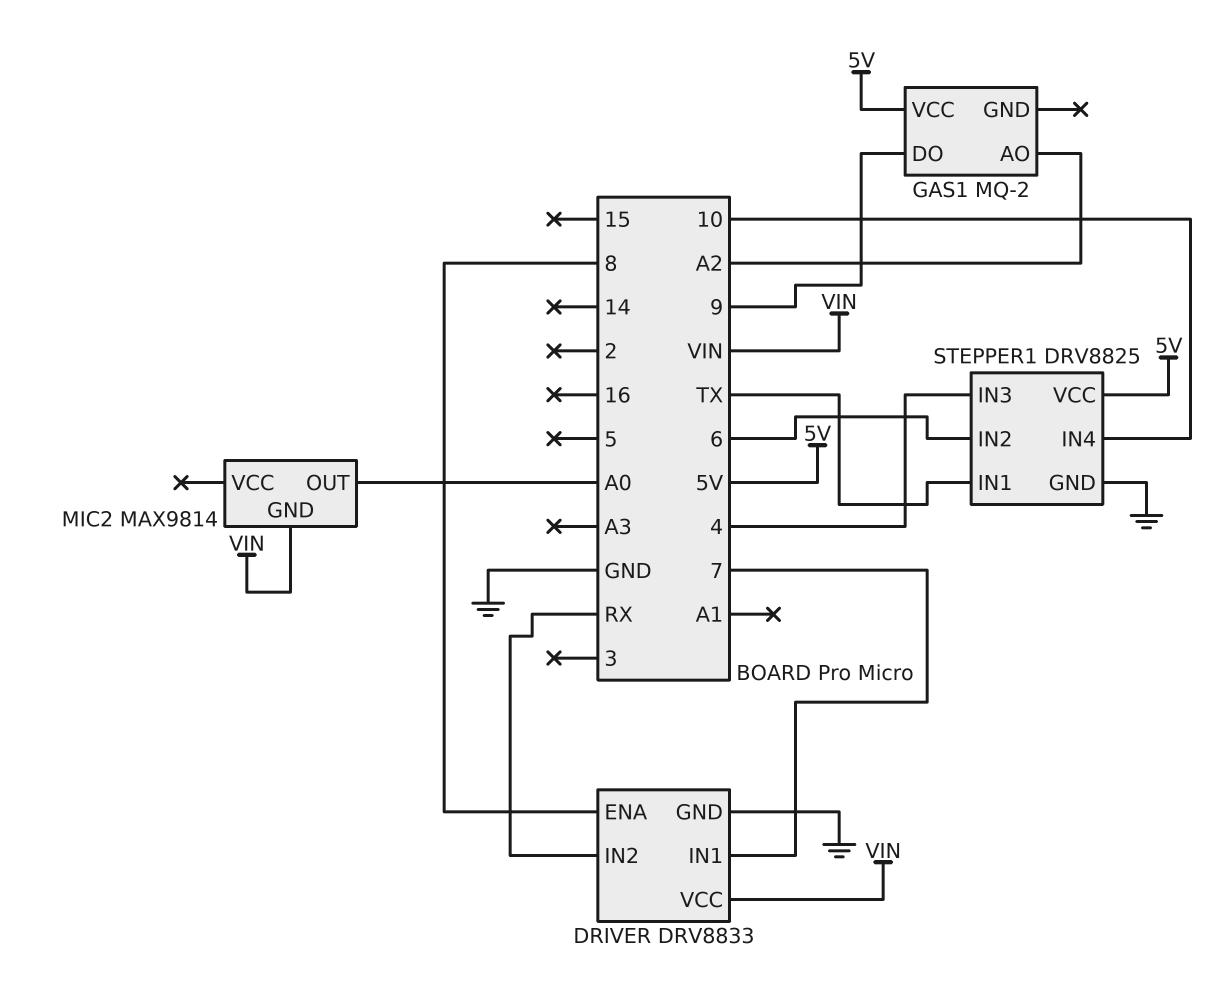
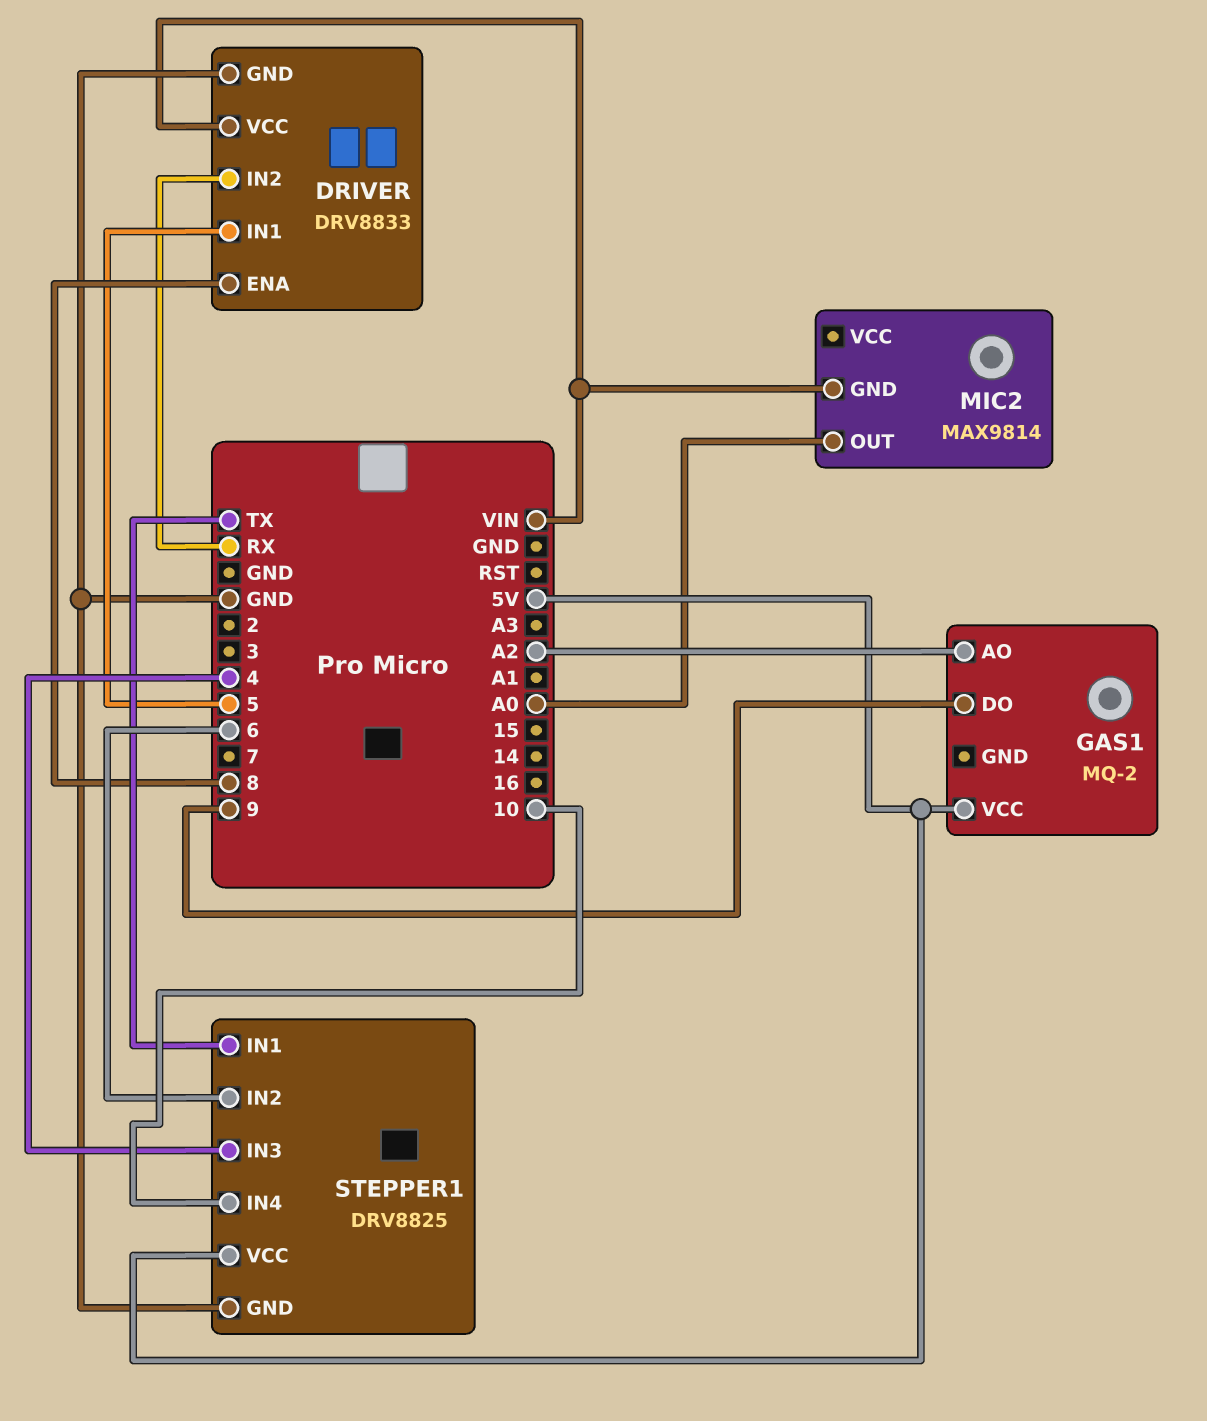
DRIVER pin IN1: 7 -> 5

